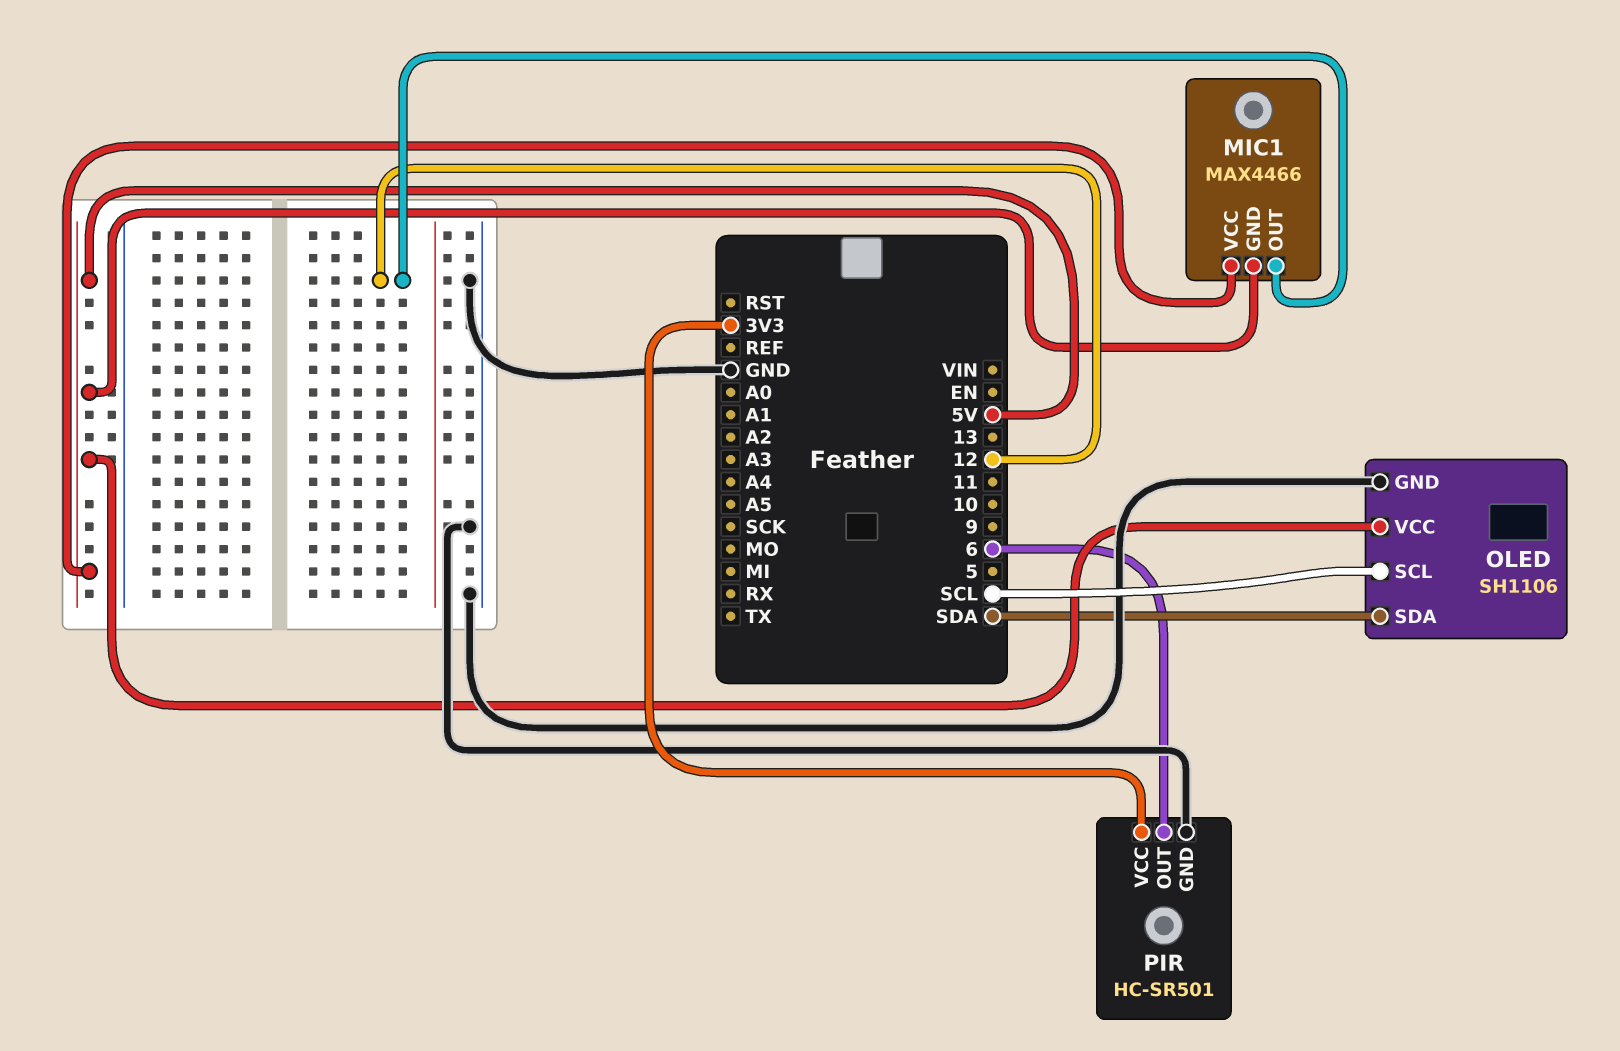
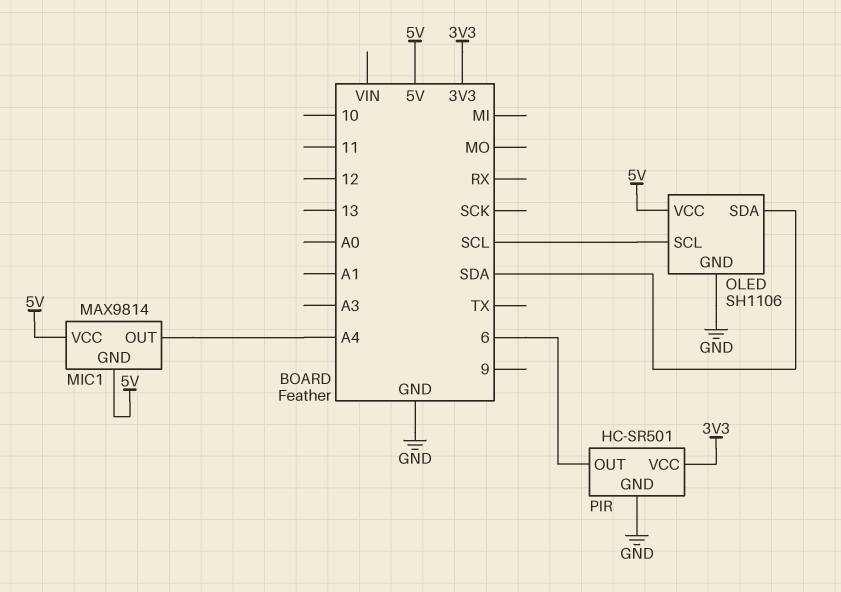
MIC1: MAX4466 -> MAX9814
MIC1 pin OUT: 12 -> A4

